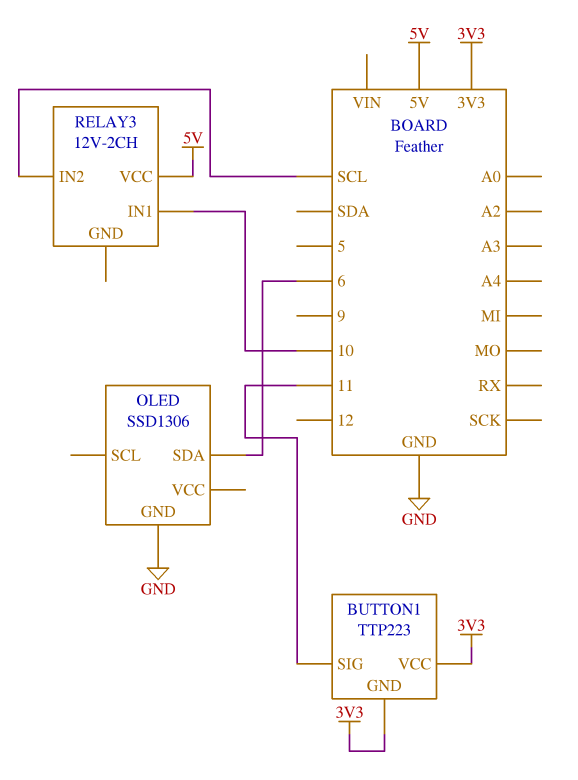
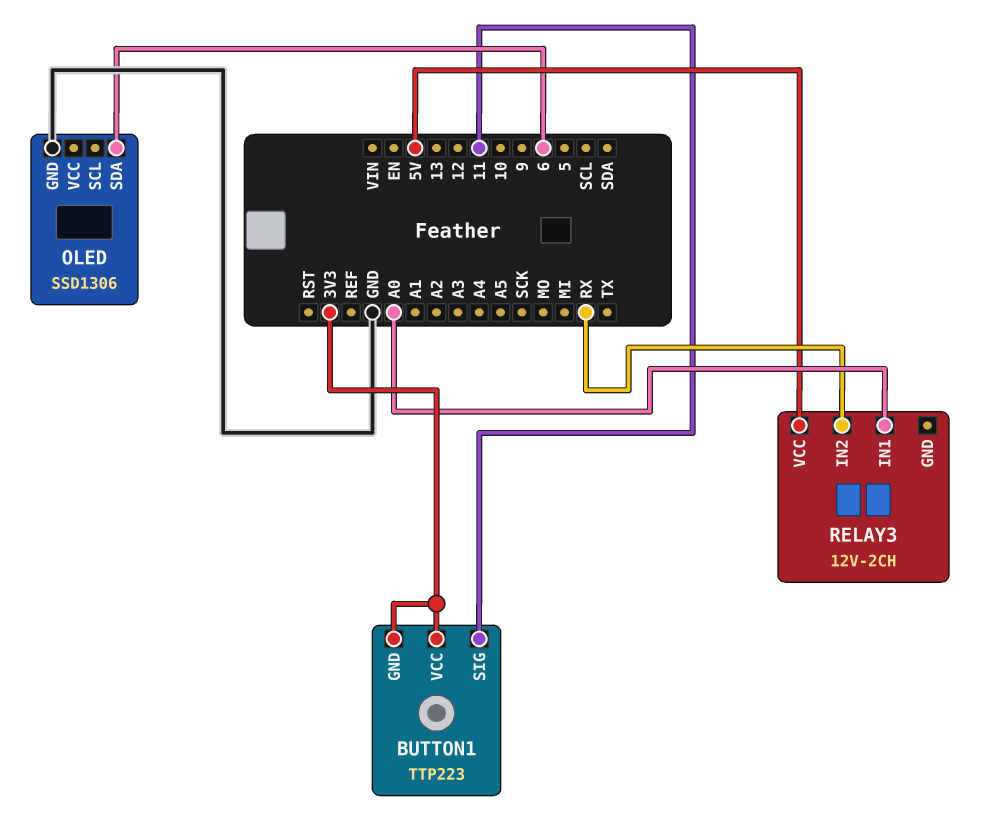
RELAY3 pin IN1: 10 -> A0
RELAY3 pin IN2: SCL -> RX

